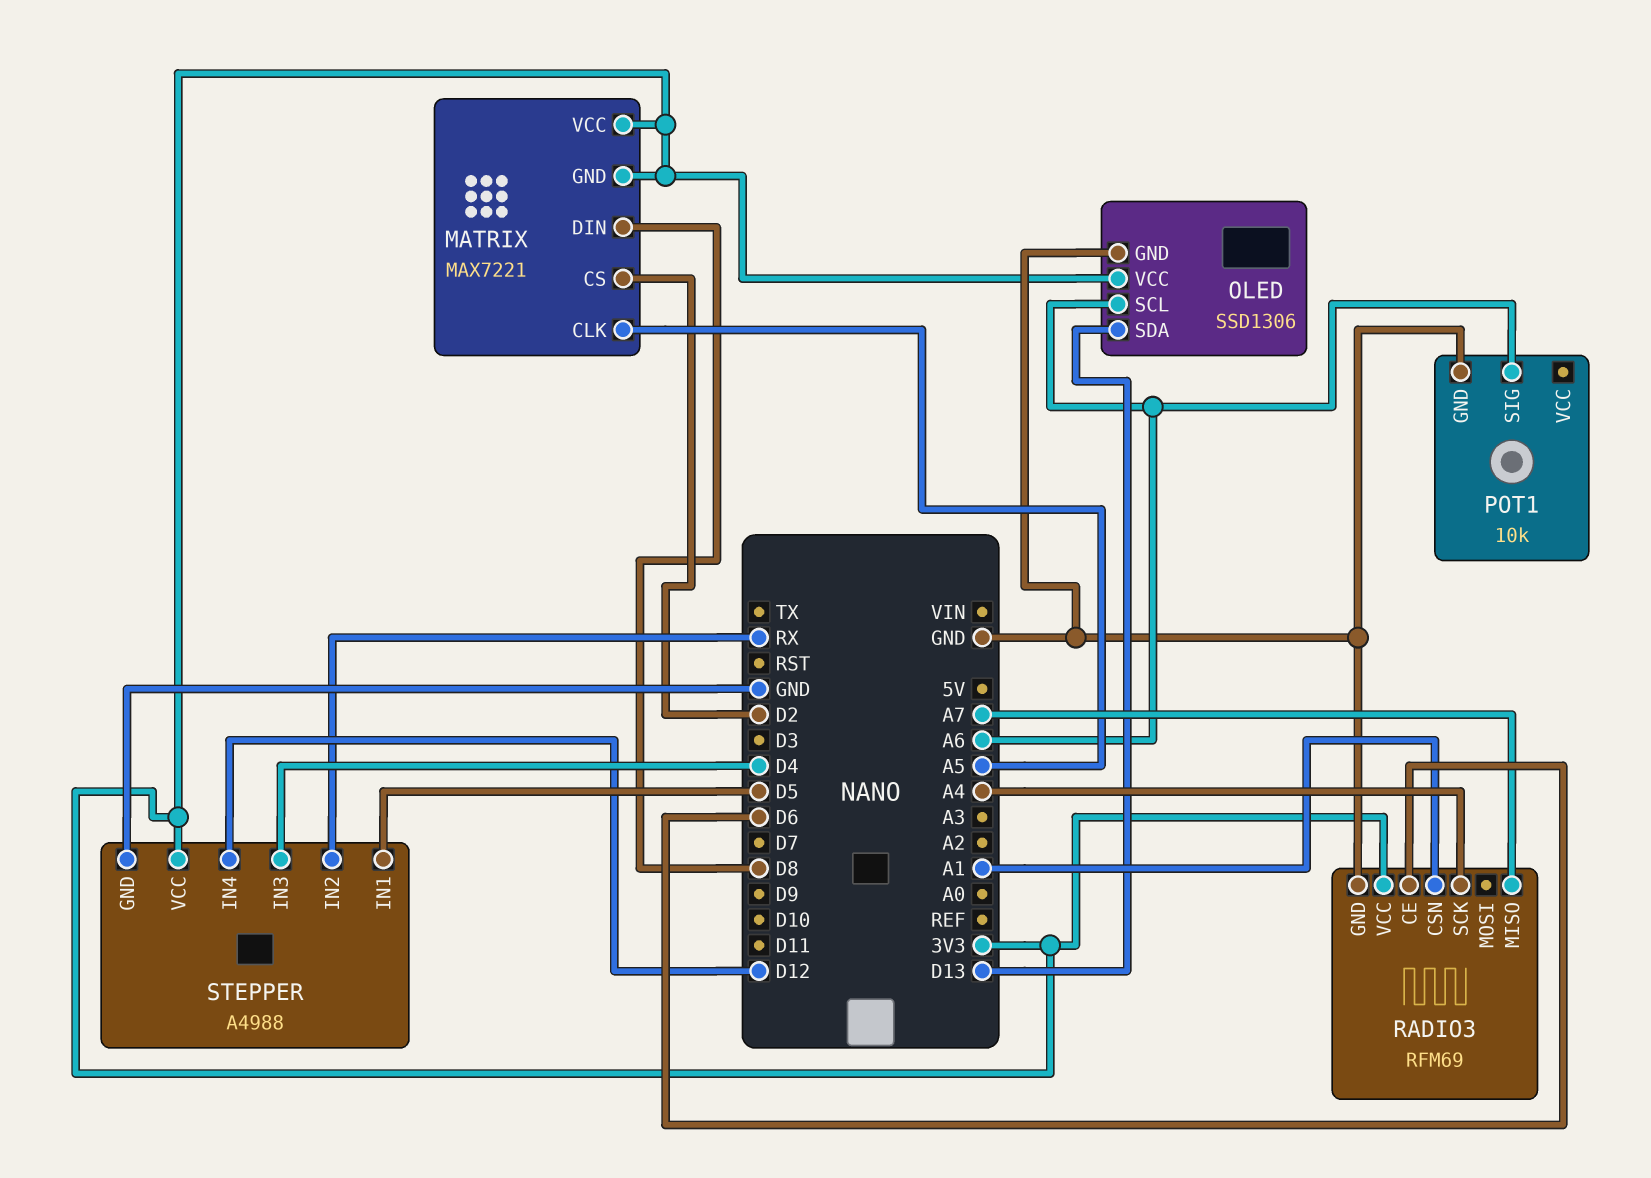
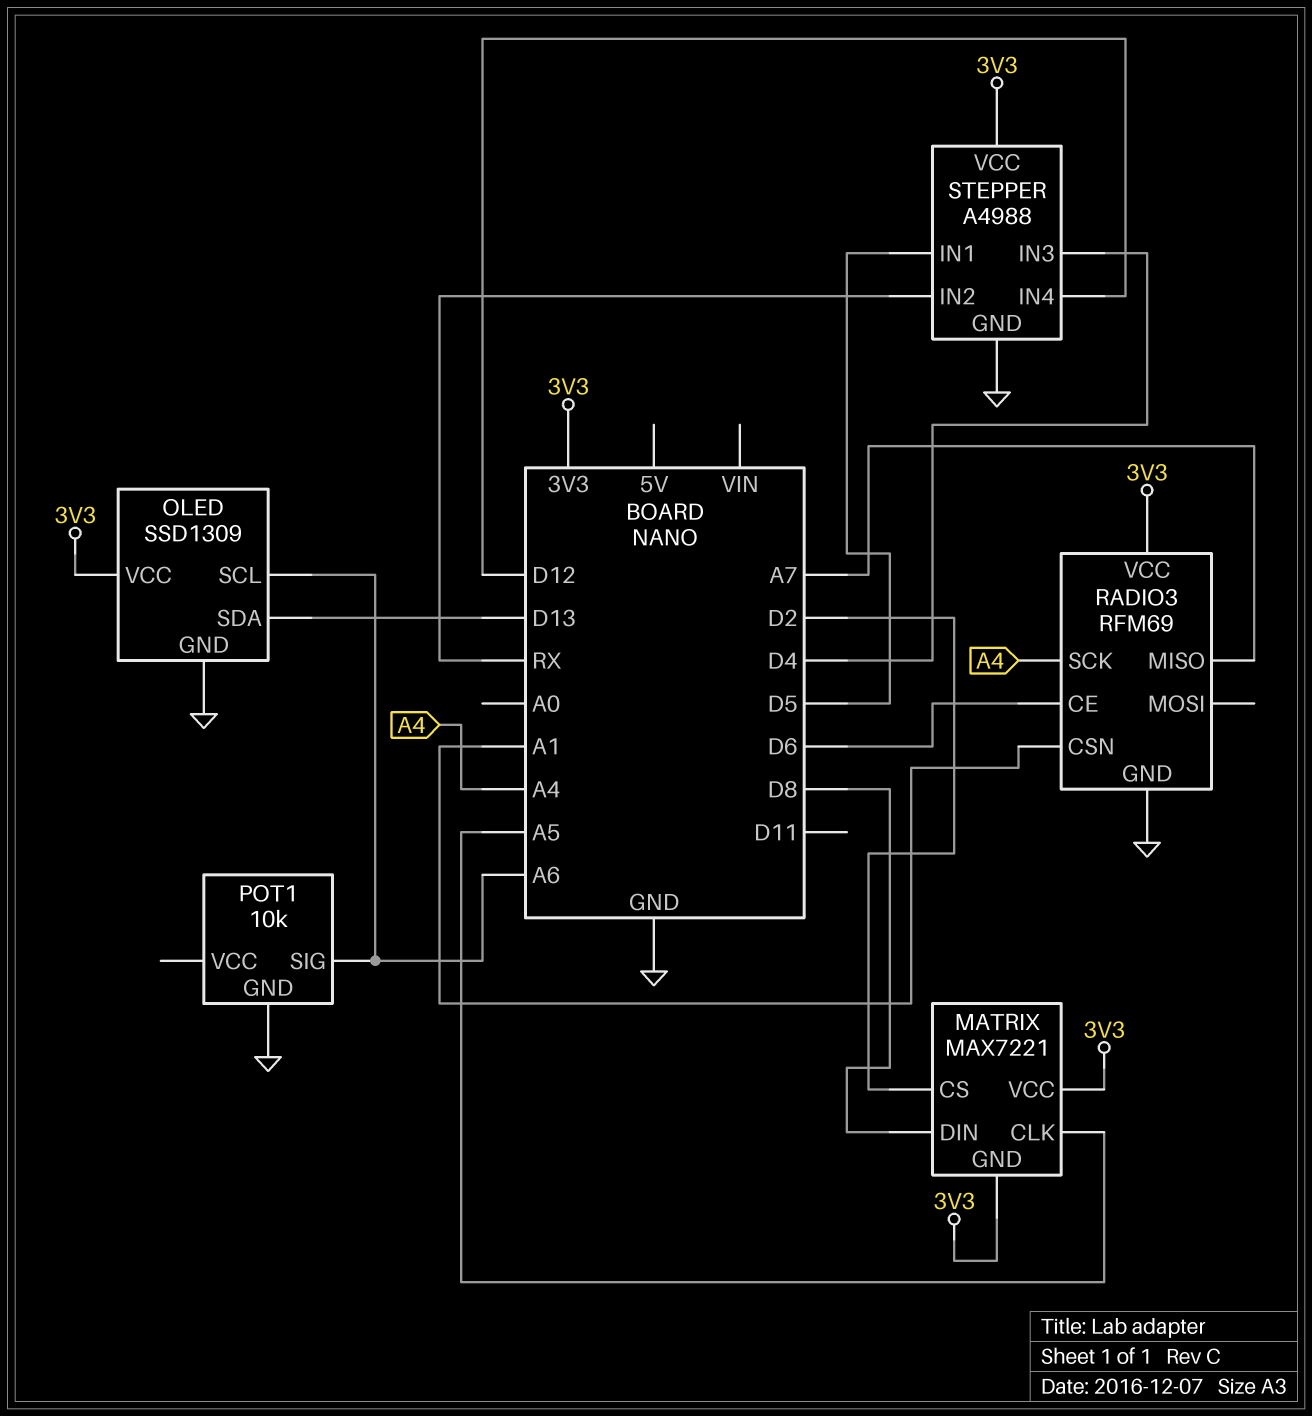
OLED: SSD1306 -> SSD1309

